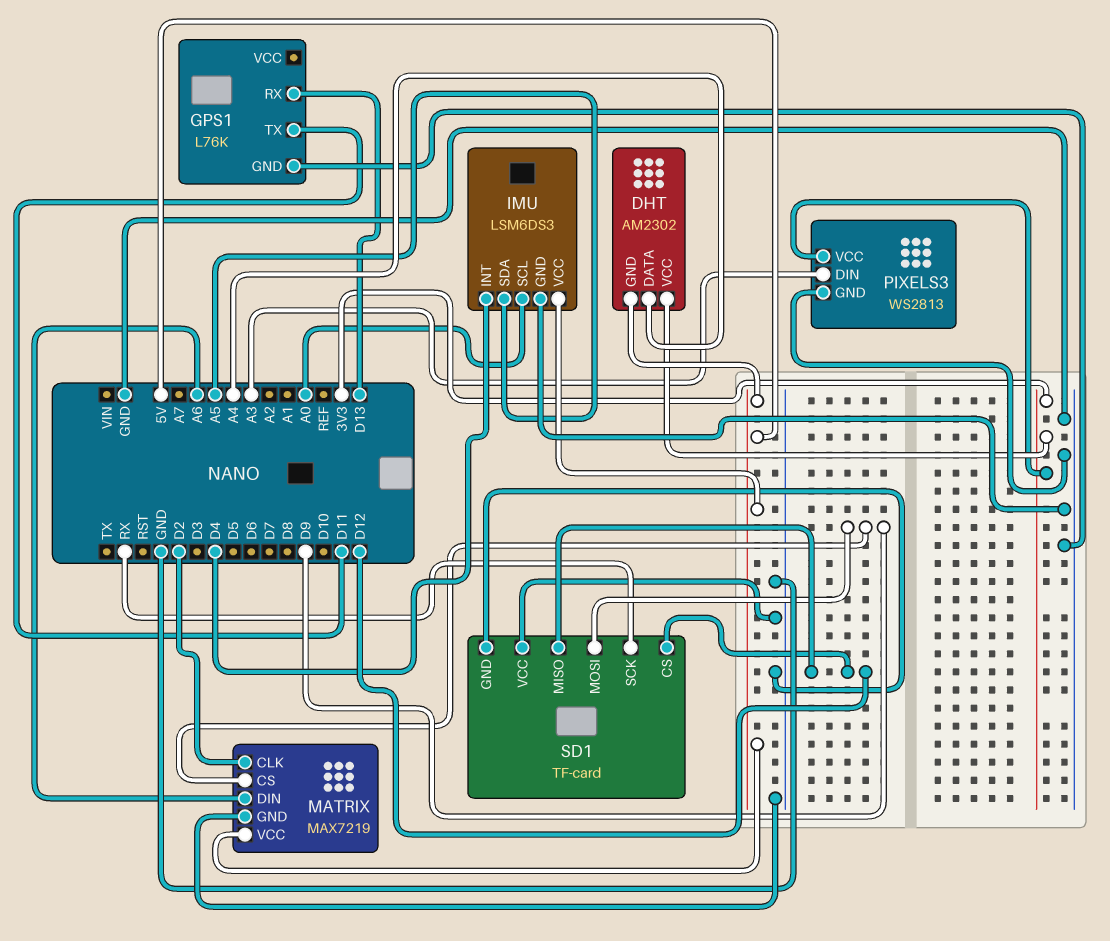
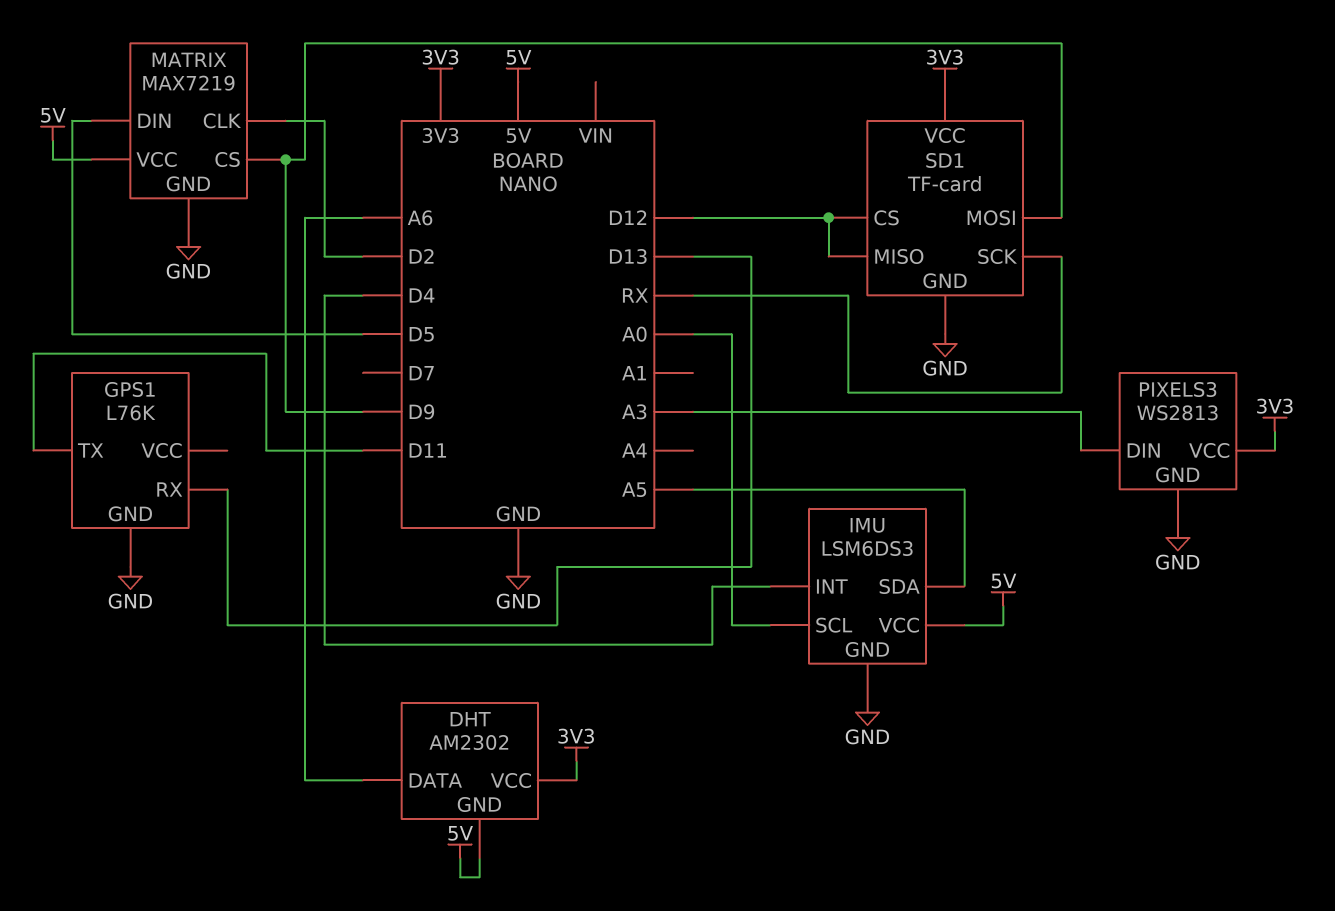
DHT pin DATA: A4 -> A6
MATRIX pin DIN: A6 -> D5
SD1 pin VCC: GND -> 3V3

